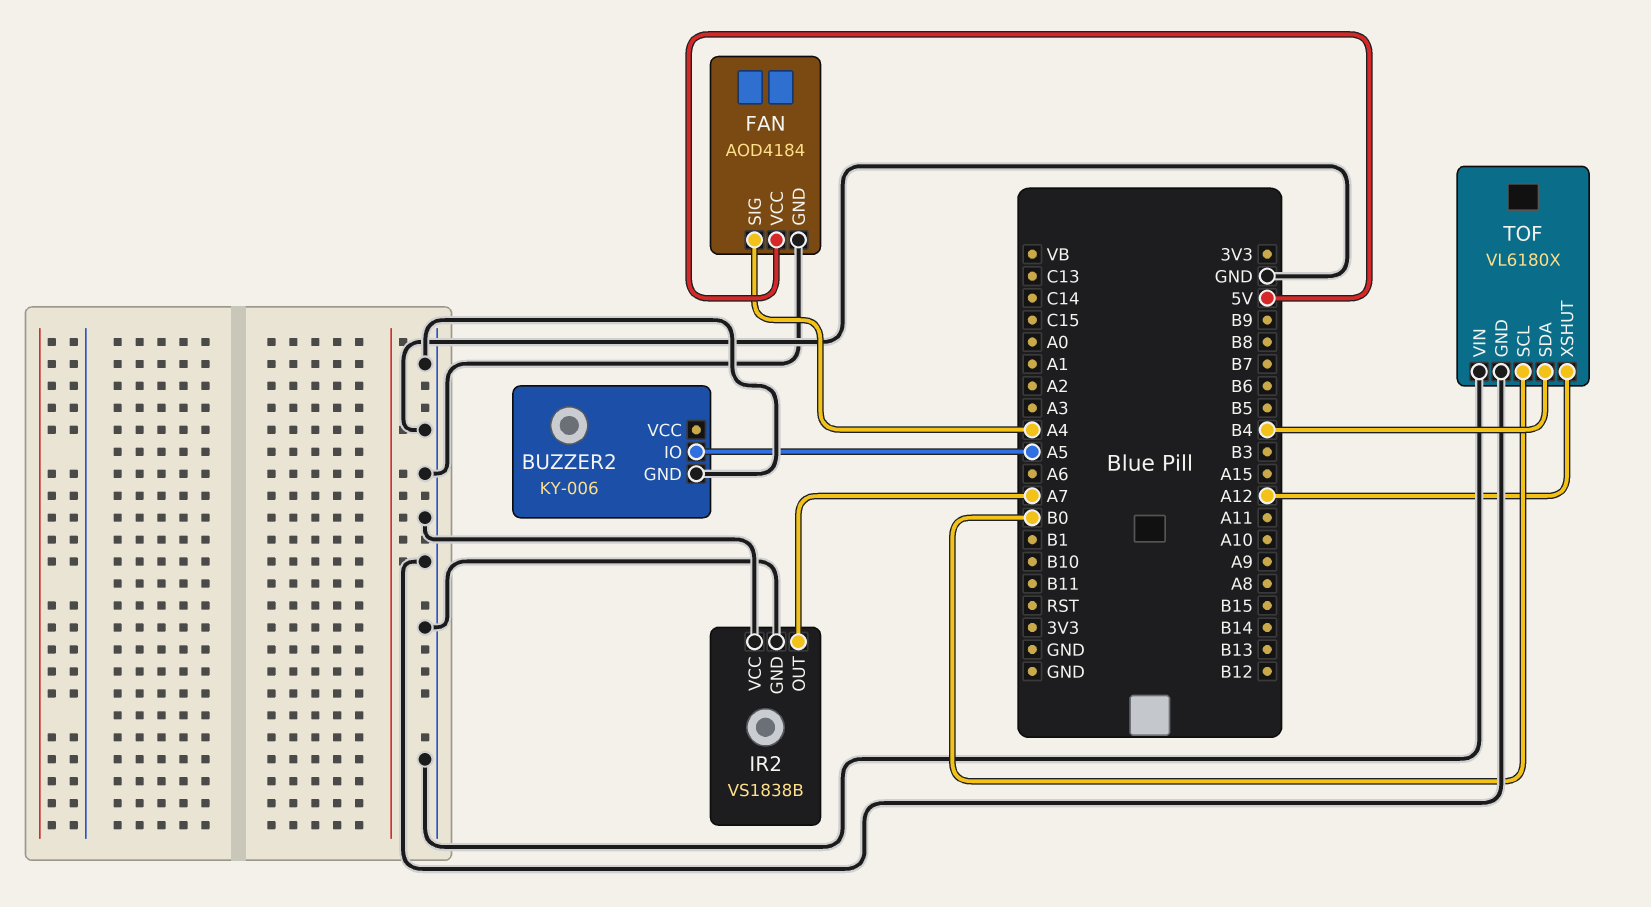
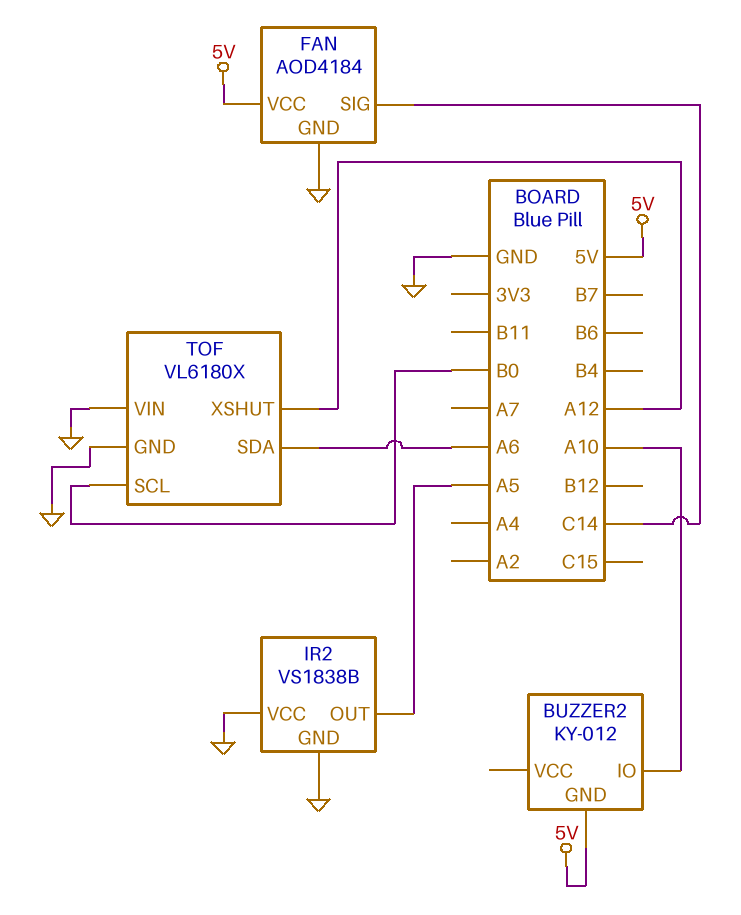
BUZZER2: KY-006 -> KY-012
BUZZER2 pin GND: GND -> 5V
BUZZER2 pin IO: A5 -> A10
FAN pin SIG: A4 -> C14
IR2 pin OUT: A7 -> A5
TOF pin SDA: B4 -> A6

